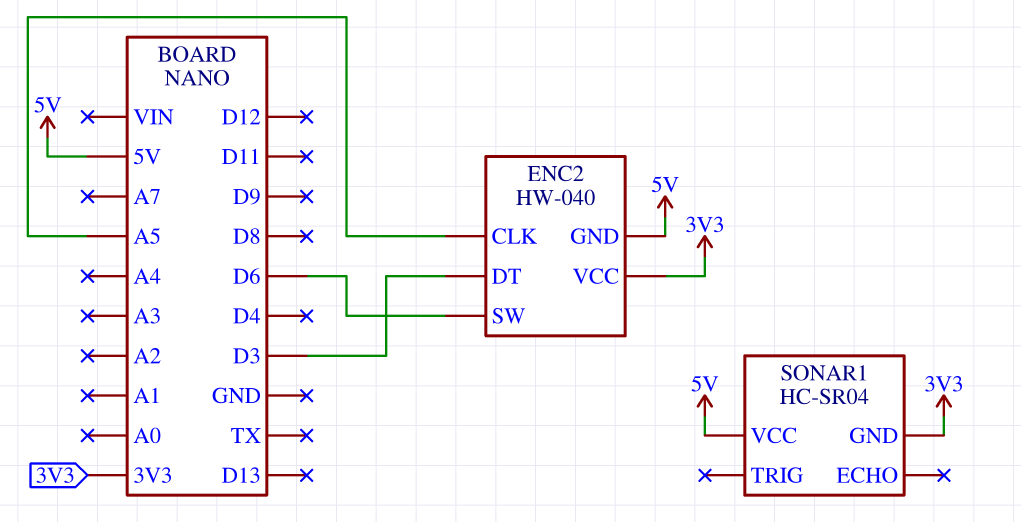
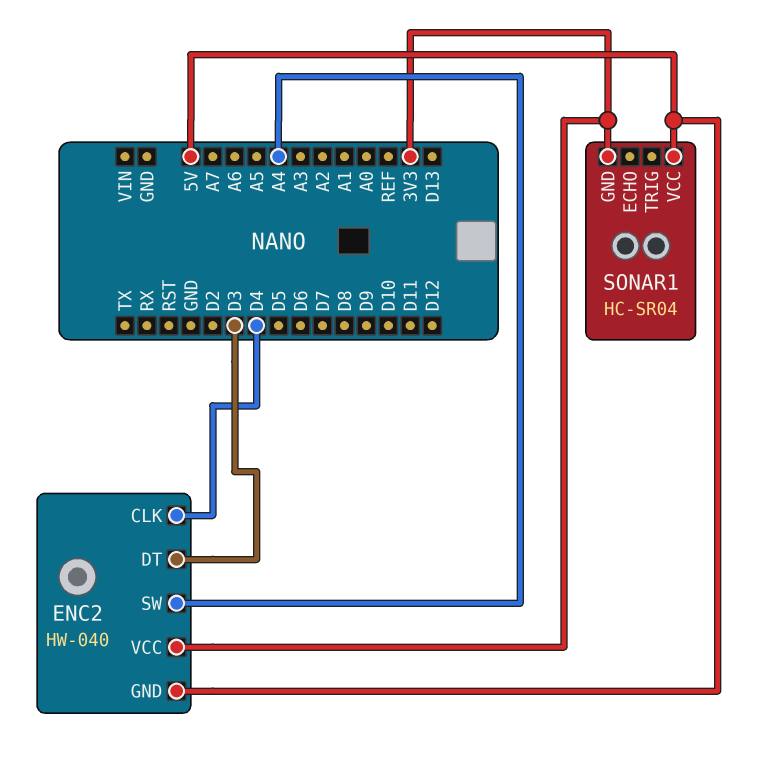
ENC2 pin CLK: A5 -> D4
ENC2 pin SW: D6 -> A4

